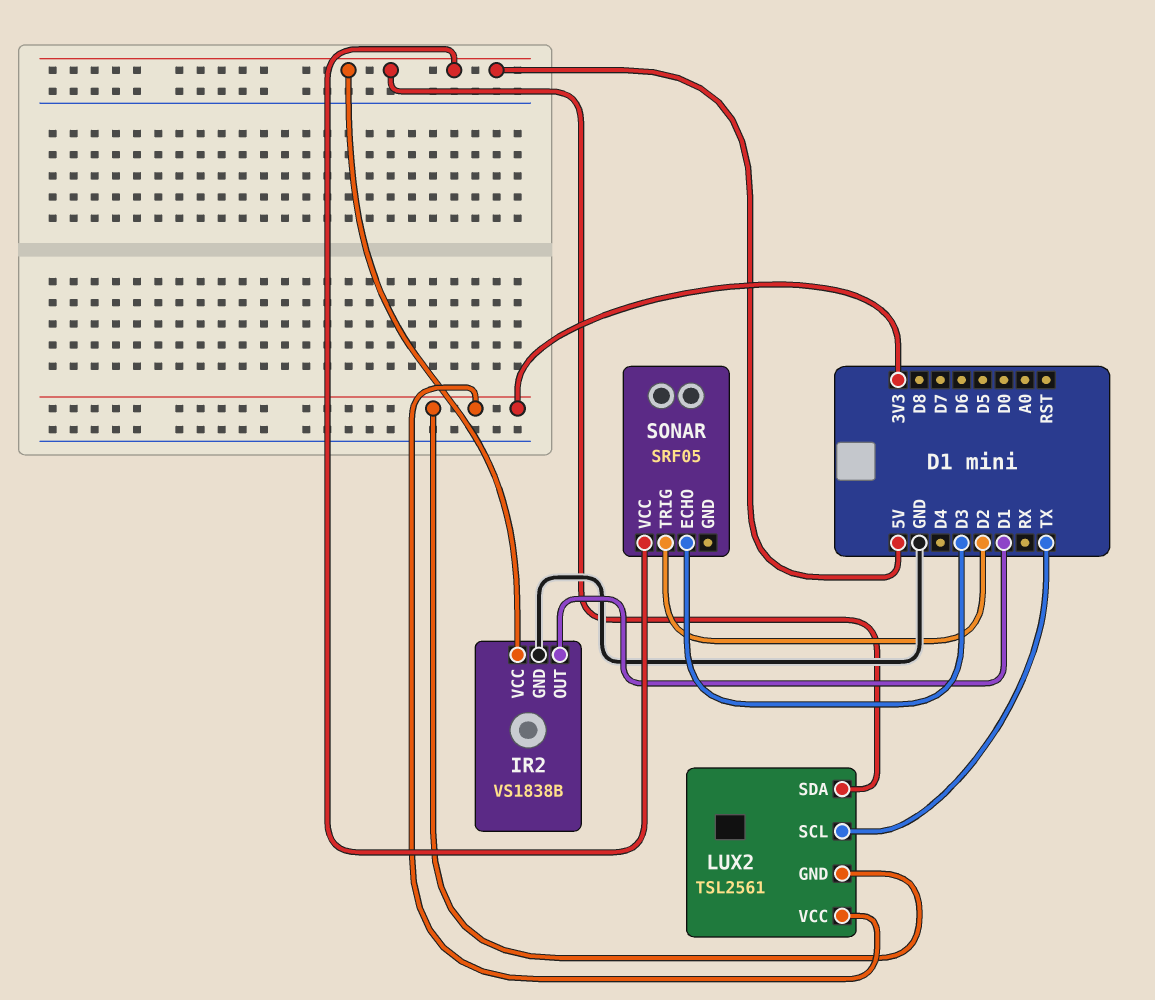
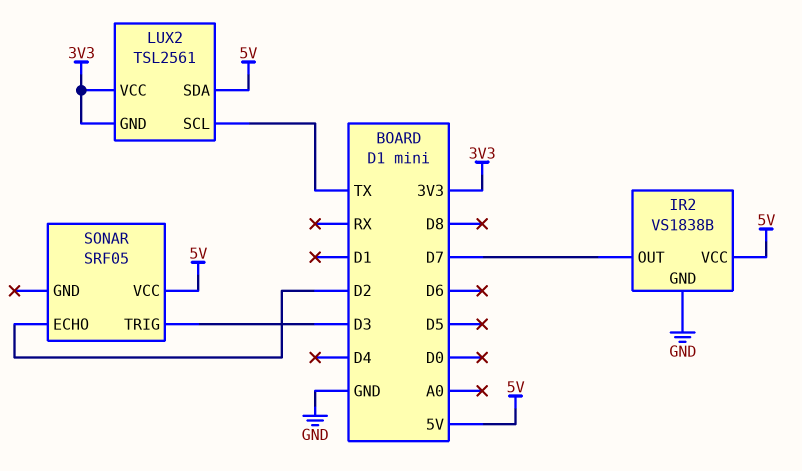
IR2 pin OUT: D1 -> D7
SONAR pin ECHO: D3 -> D2
SONAR pin TRIG: D2 -> D3

